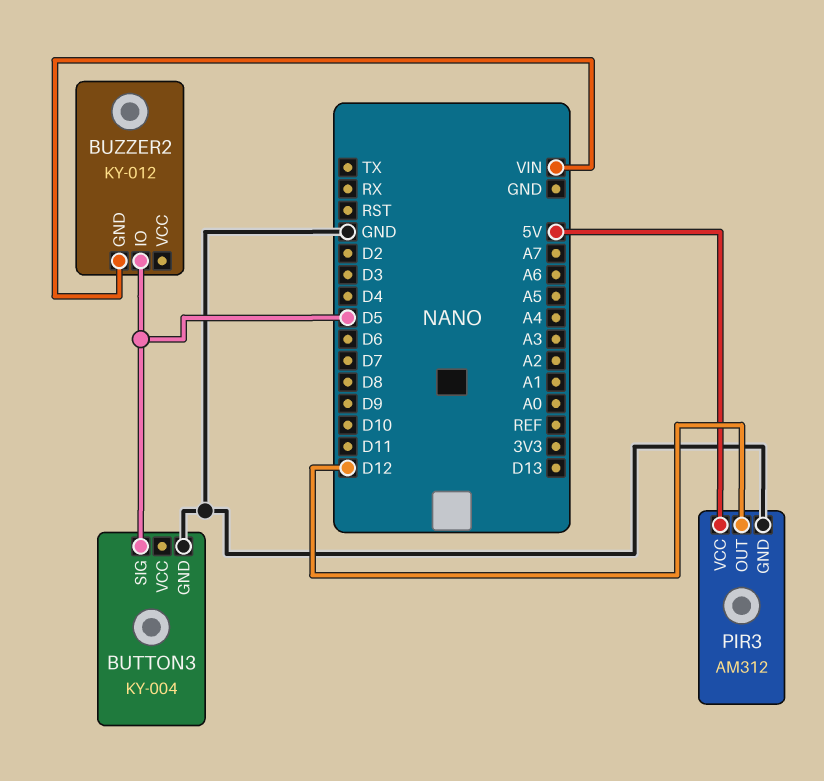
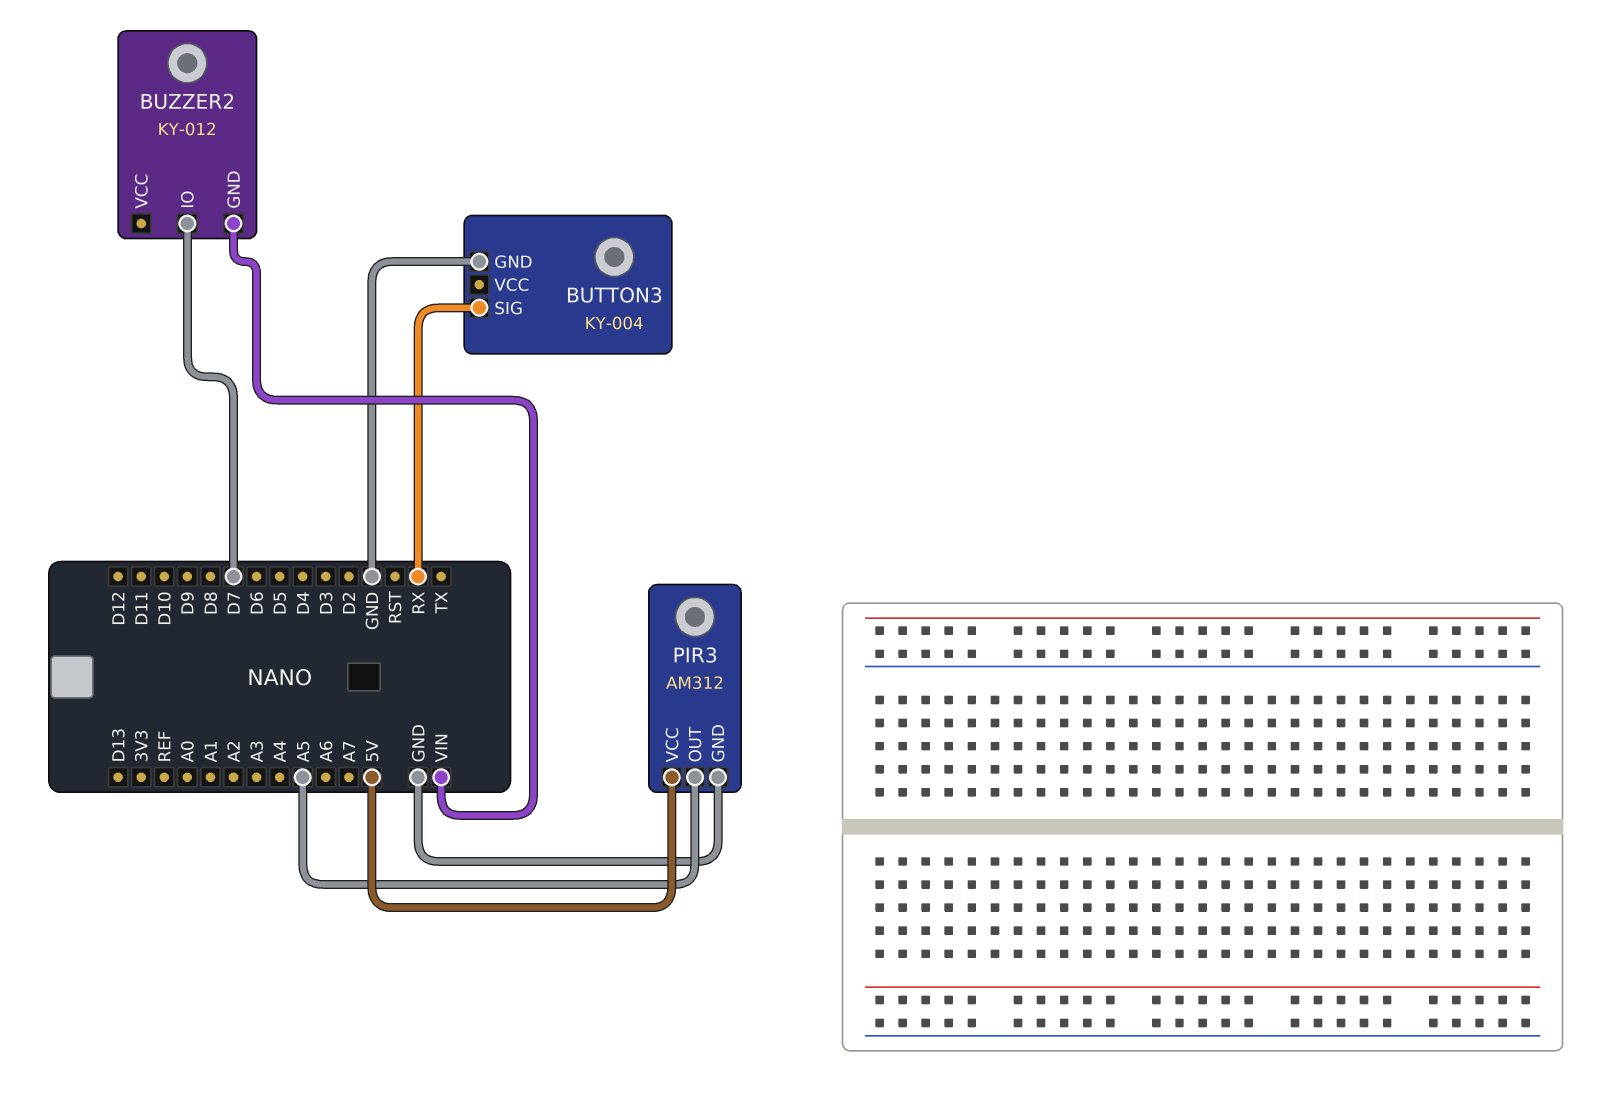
BUTTON3 pin SIG: D5 -> RX
BUZZER2 pin IO: D5 -> D7
PIR3 pin OUT: D12 -> A5

